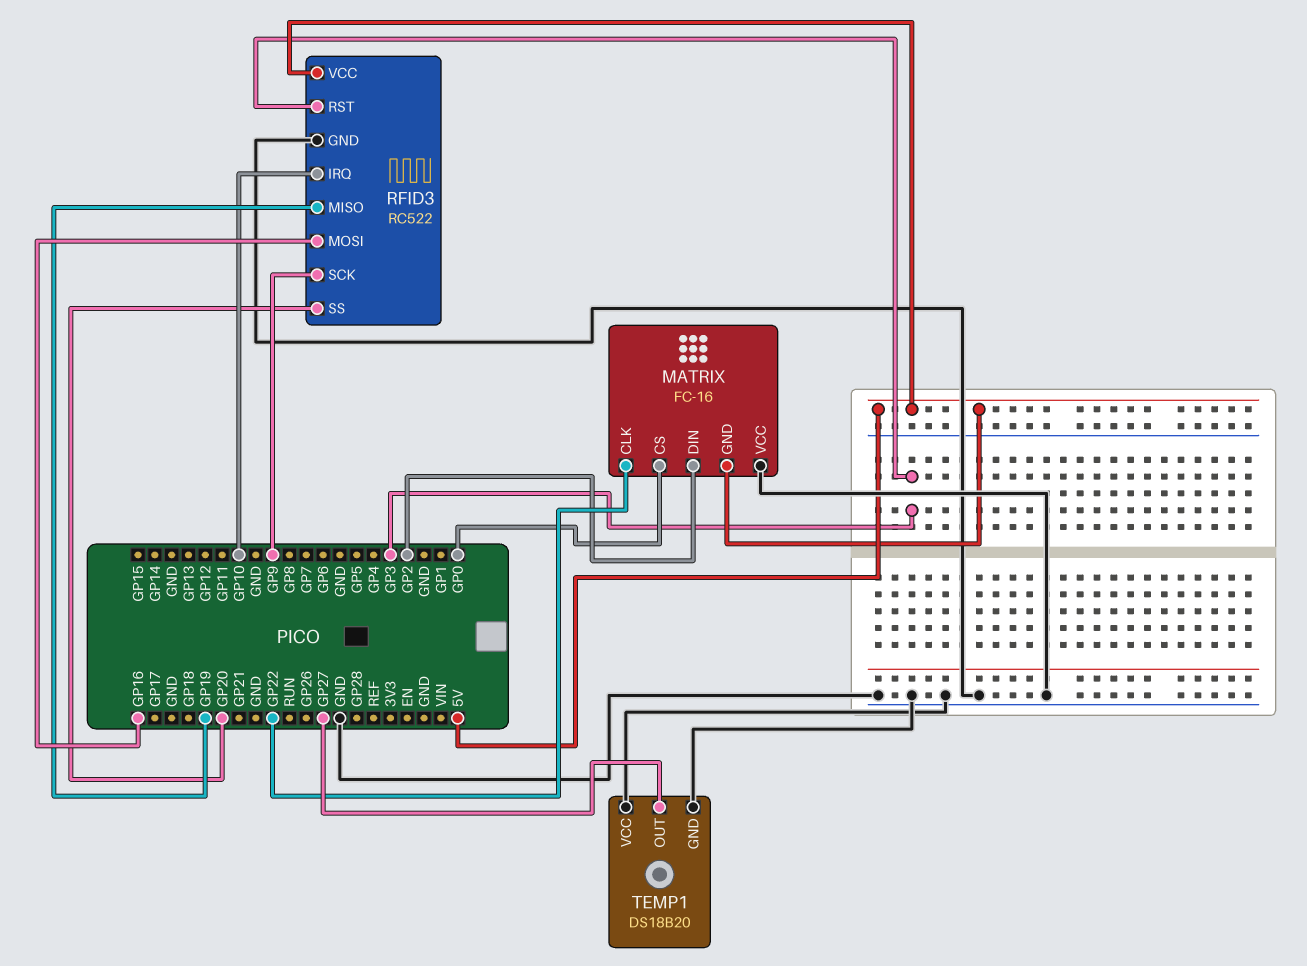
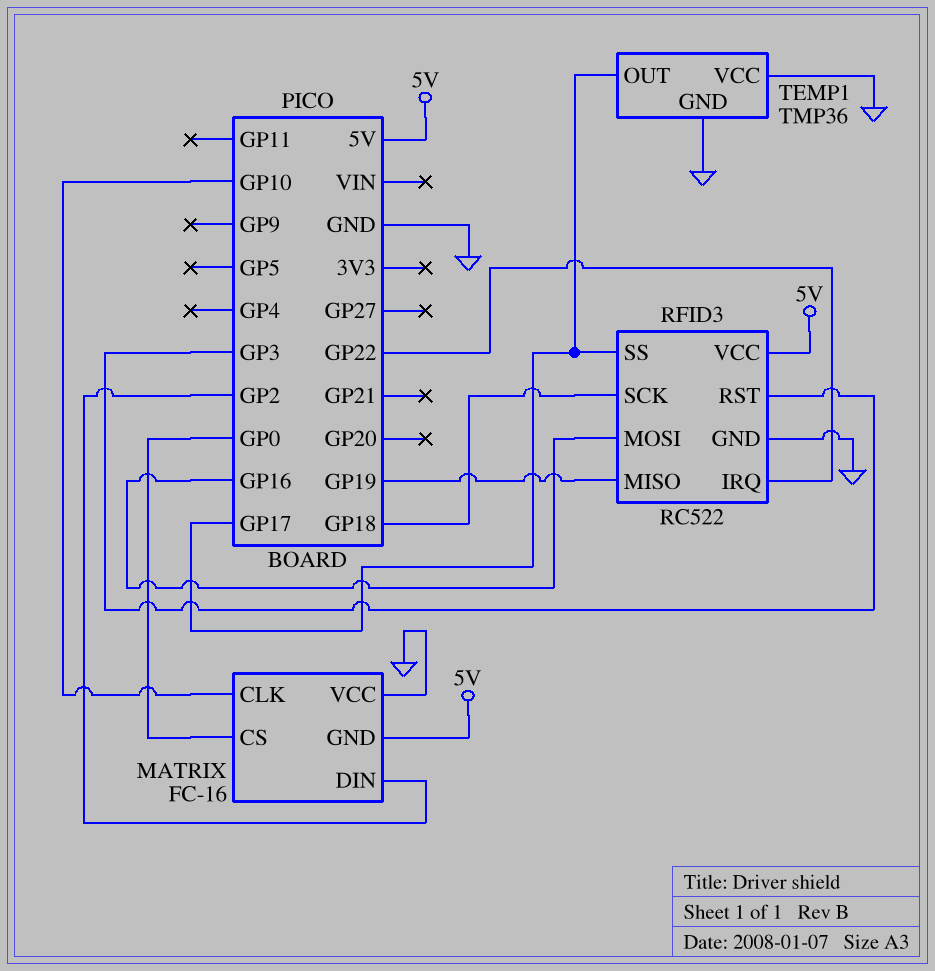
MATRIX pin CLK: GP22 -> GP10
RFID3 pin IRQ: GP10 -> GP22
RFID3 pin SCK: GP9 -> GP18
RFID3 pin SS: GP20 -> GP17
TEMP1: DS18B20 -> TMP36
TEMP1 pin OUT: GP27 -> GP17

